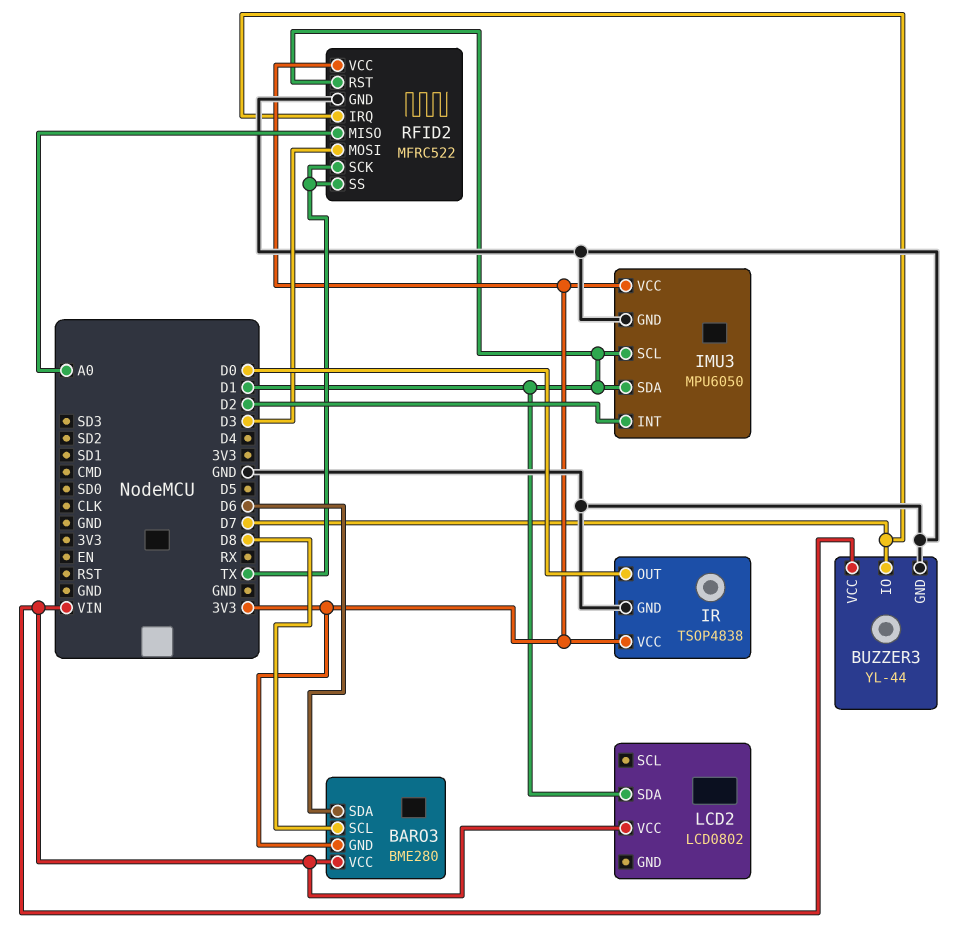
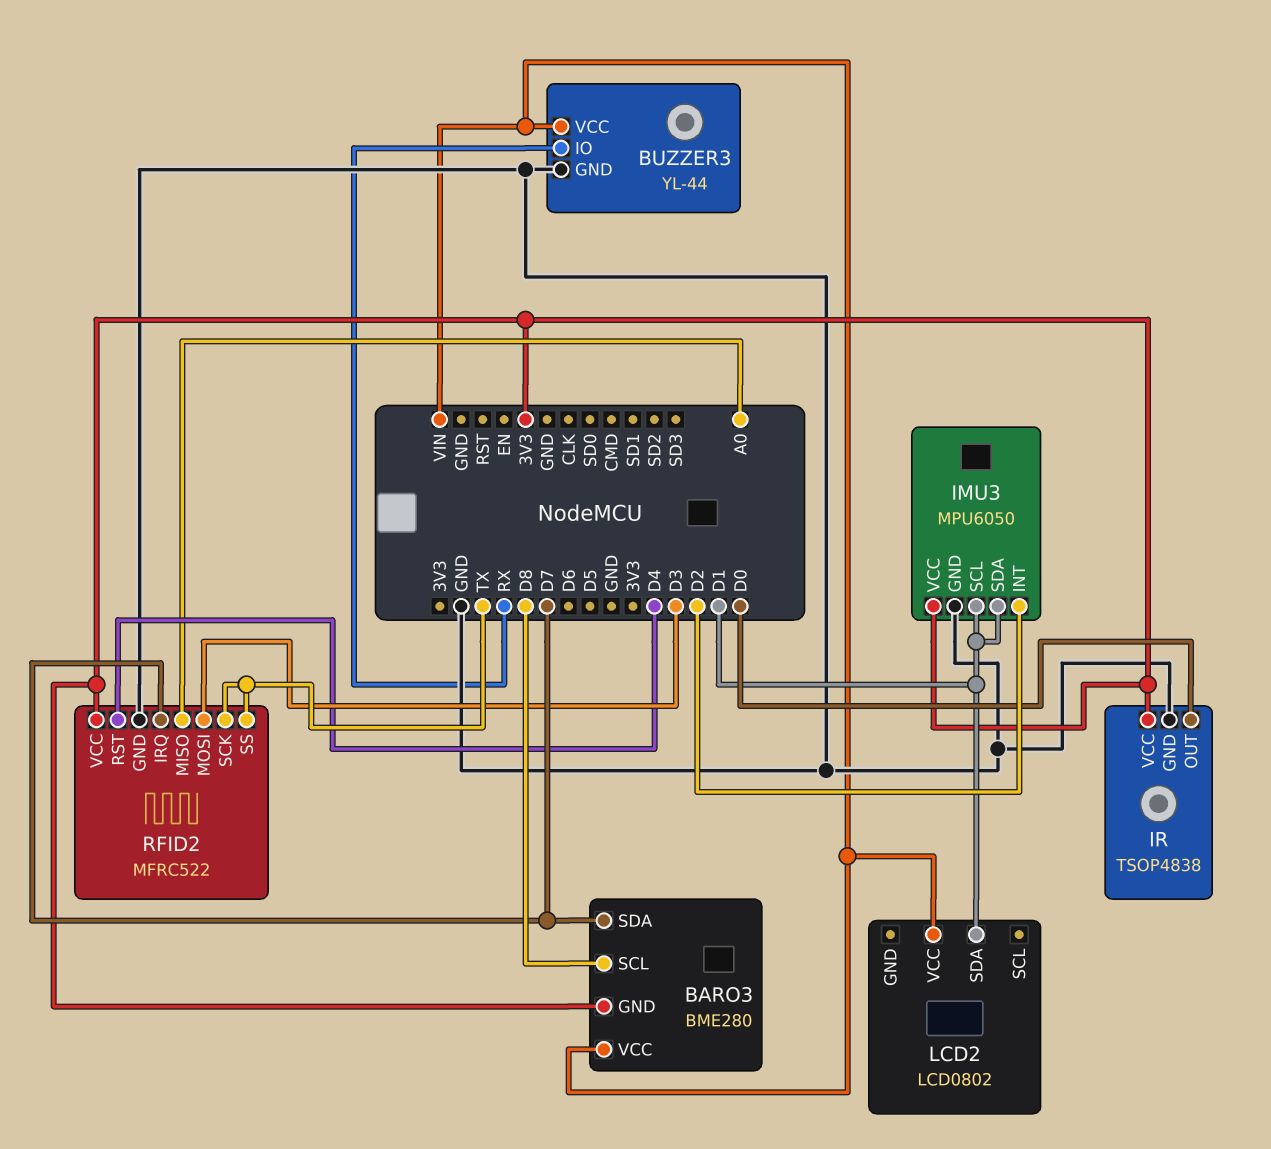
BARO3 pin SDA: D6 -> D7
BUZZER3 pin IO: D7 -> RX
RFID2 pin RST: D1 -> D4

